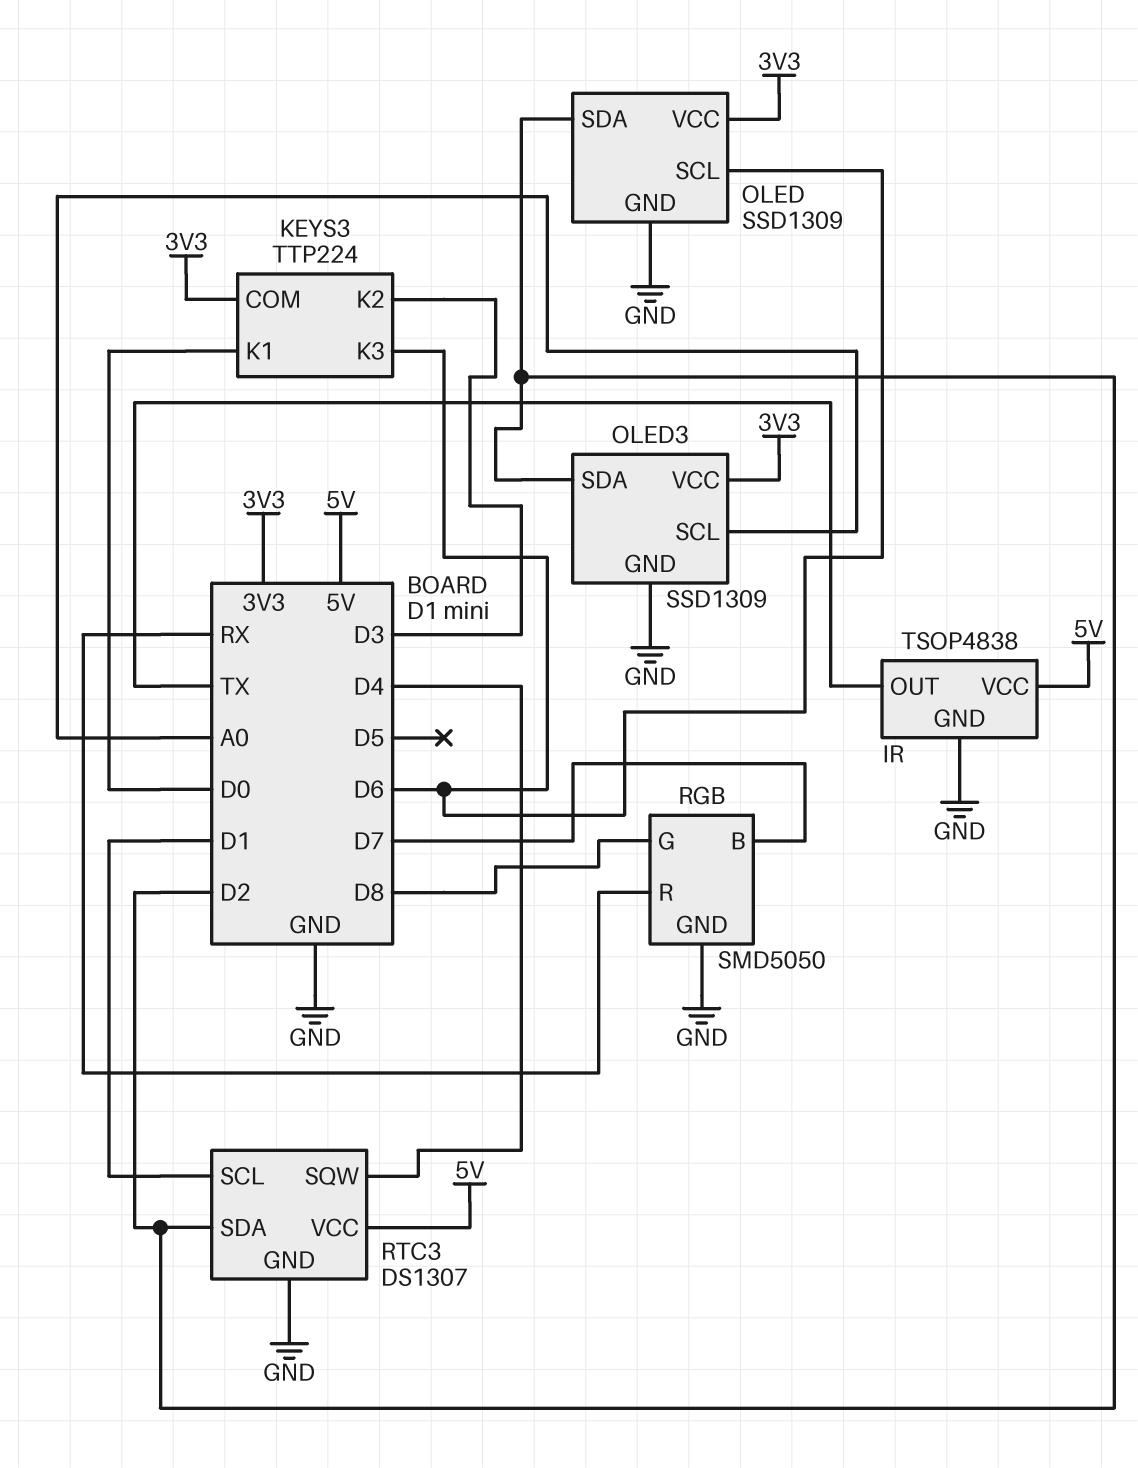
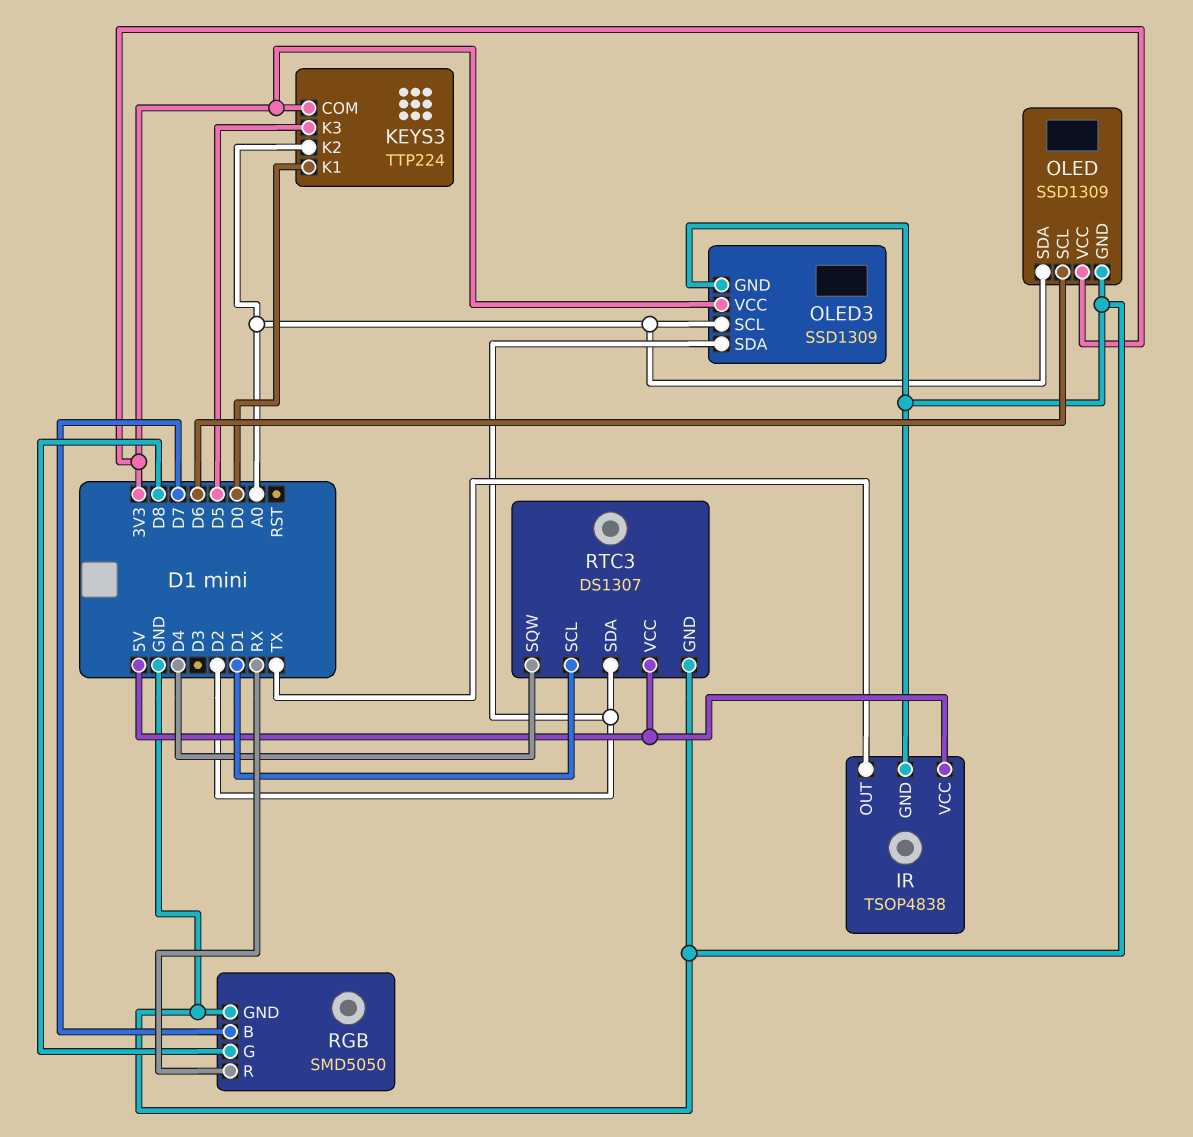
KEYS3 pin K2: D3 -> A0
KEYS3 pin K3: D6 -> D5
OLED pin SDA: D2 -> A0

